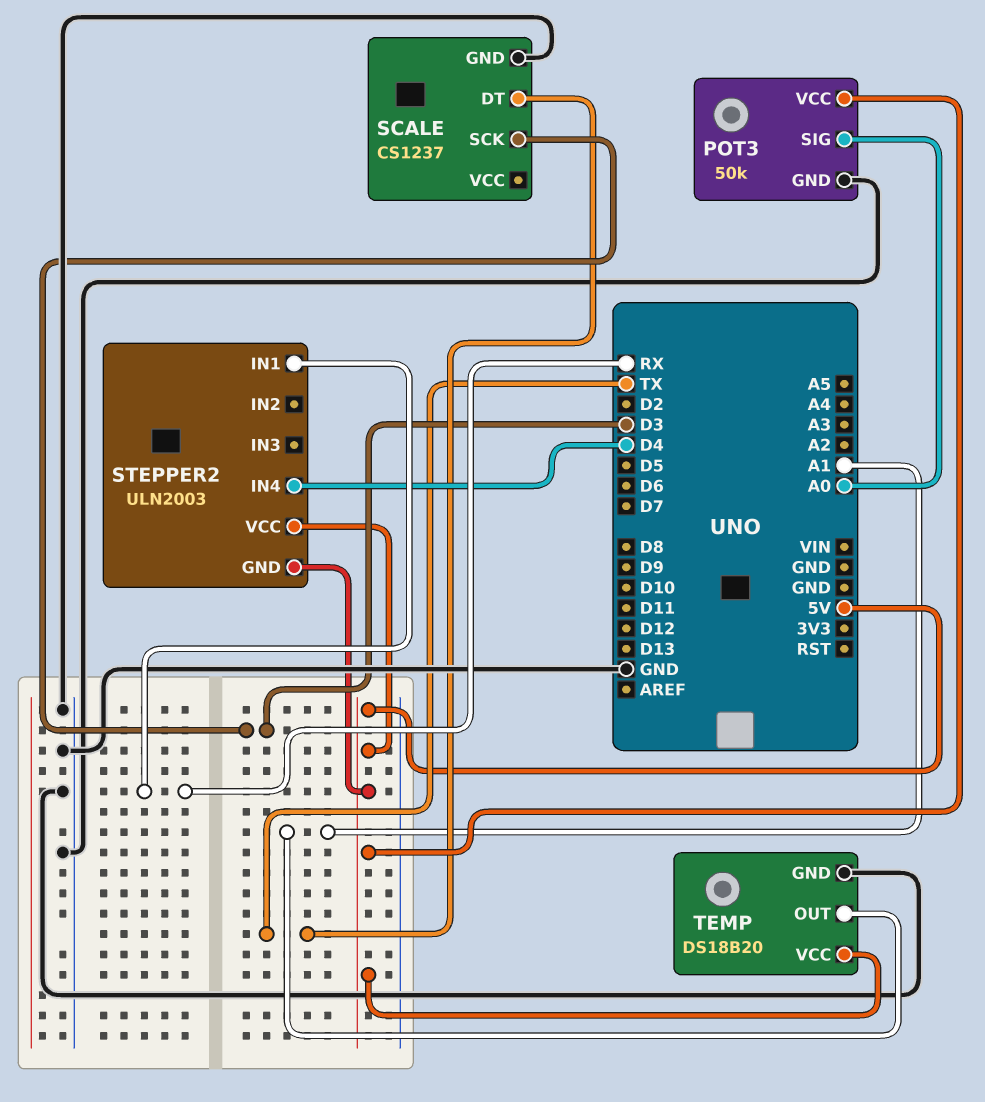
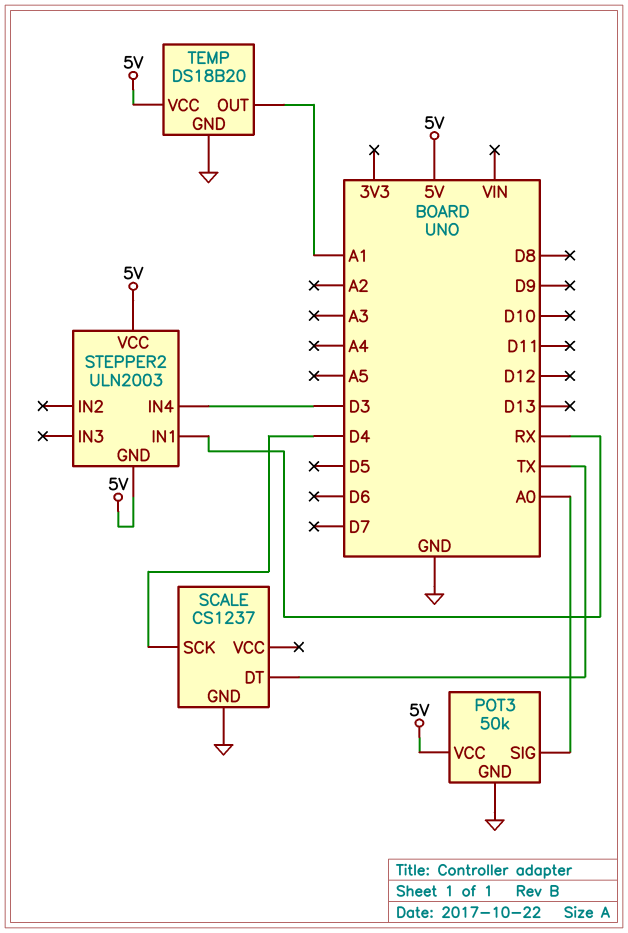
SCALE pin SCK: D3 -> D4
STEPPER2 pin IN4: D4 -> D3

